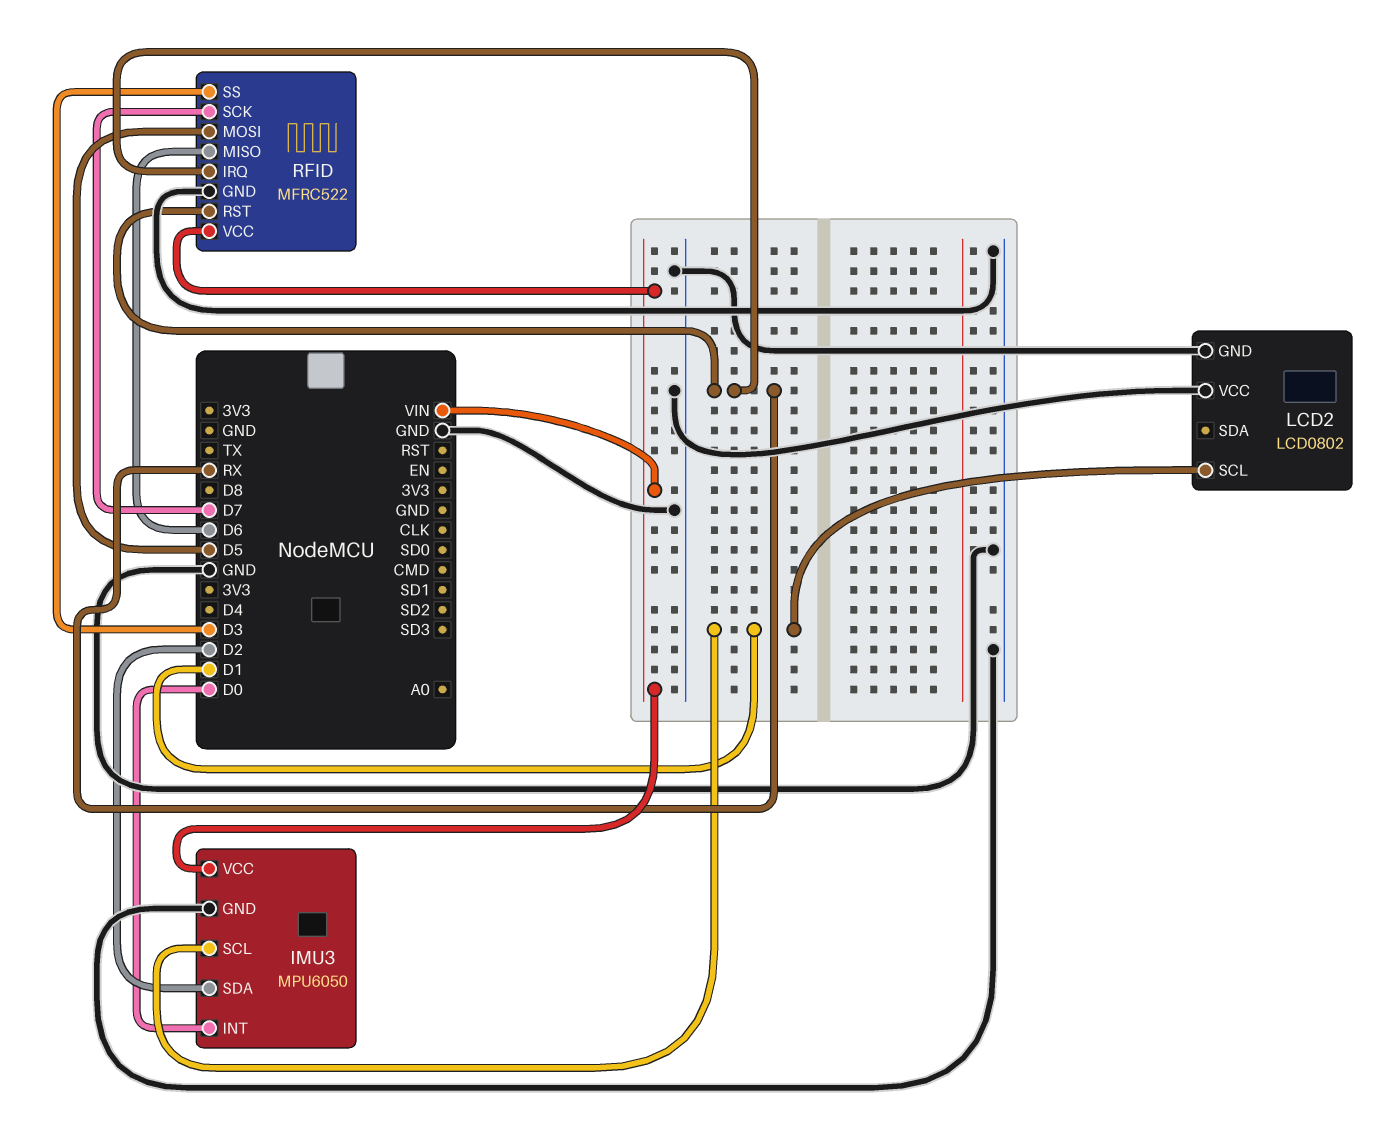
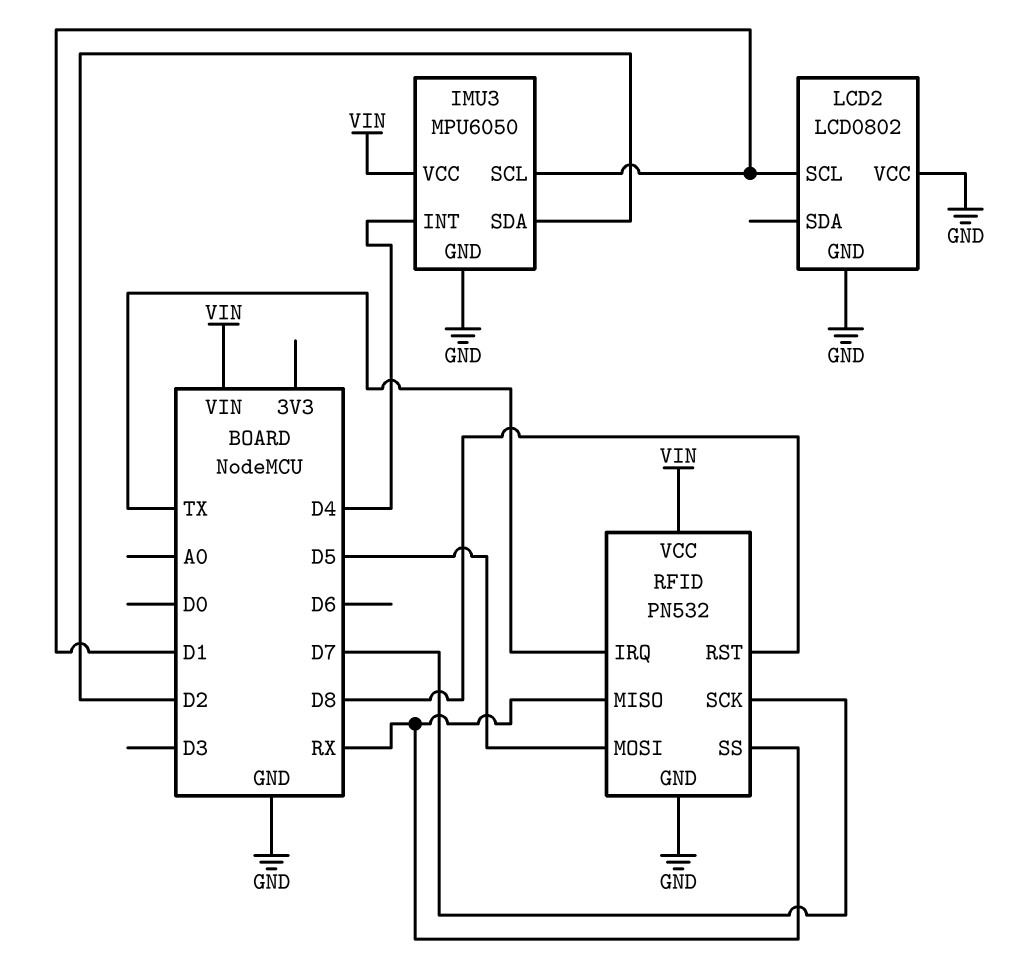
IMU3 pin INT: D0 -> D4
RFID: MFRC522 -> PN532
RFID pin IRQ: RX -> TX
RFID pin MISO: D6 -> RX
RFID pin RST: RX -> D8
RFID pin SS: D3 -> RX

